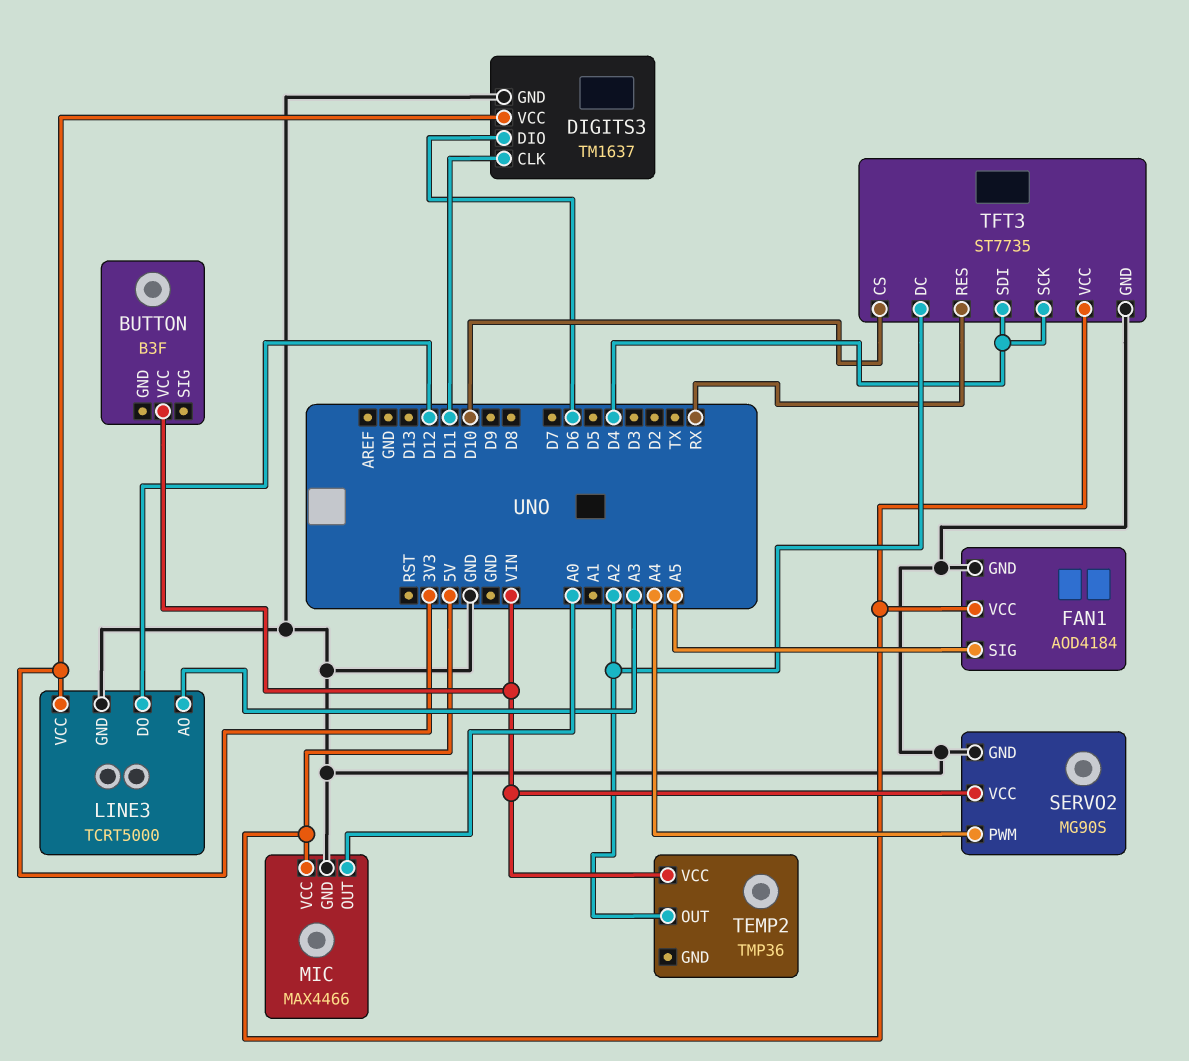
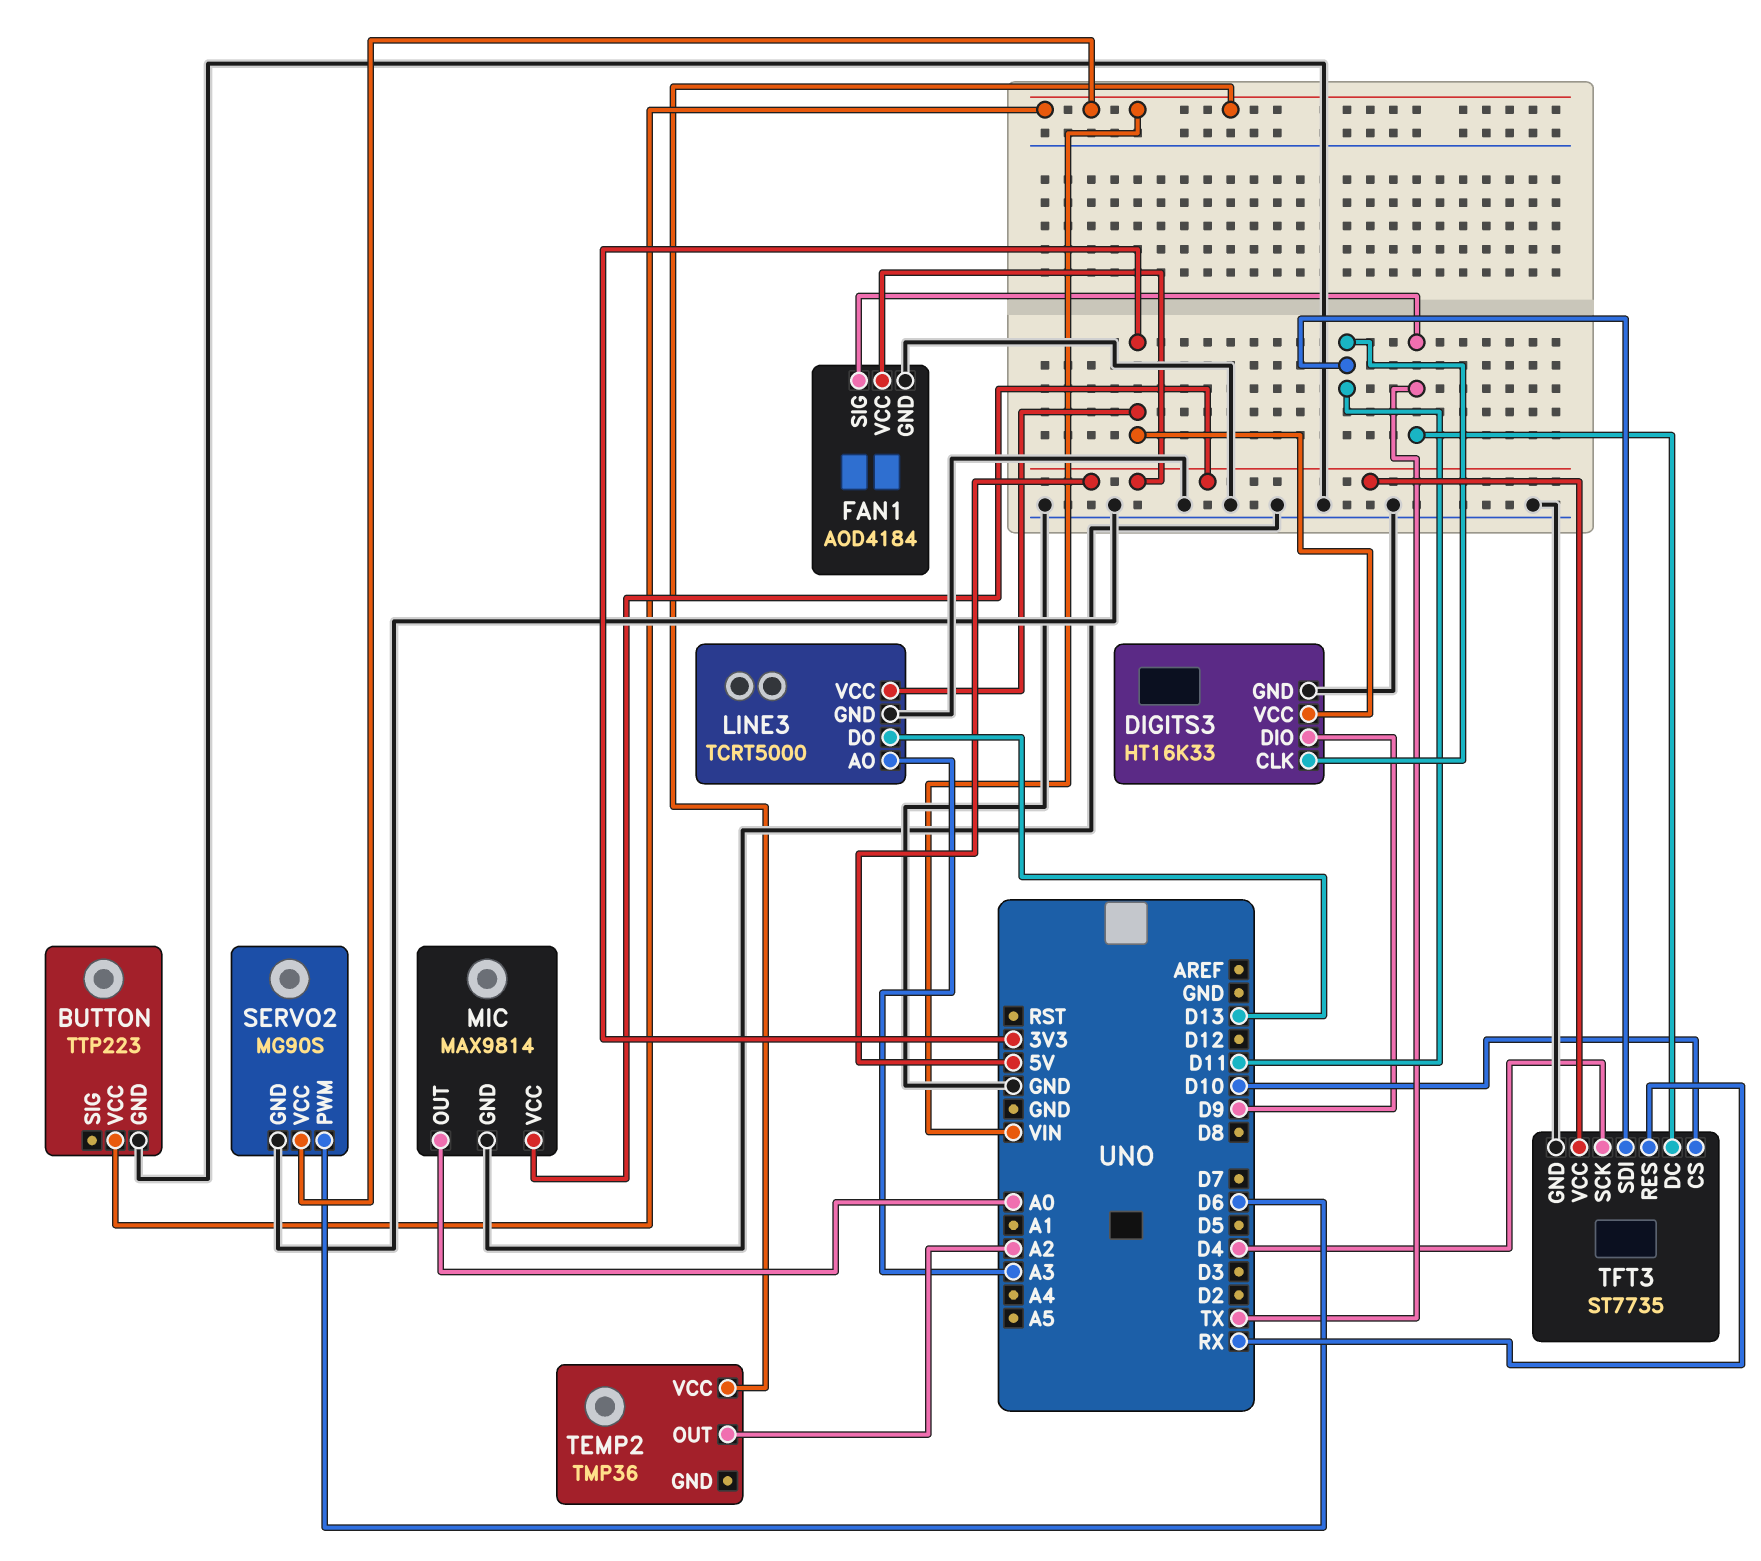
BUTTON: B3F -> TTP223
BUTTON pin GND: none -> GND
DIGITS3: TM1637 -> HT16K33
DIGITS3 pin DIO: D6 -> D9
FAN1 pin SIG: A5 -> TX
LINE3 pin DO: D12 -> D13
MIC: MAX4466 -> MAX9814
SERVO2 pin PWM: A4 -> D6
TFT3 pin DC: A2 -> TX
TFT3 pin SDI: D4 -> D11

